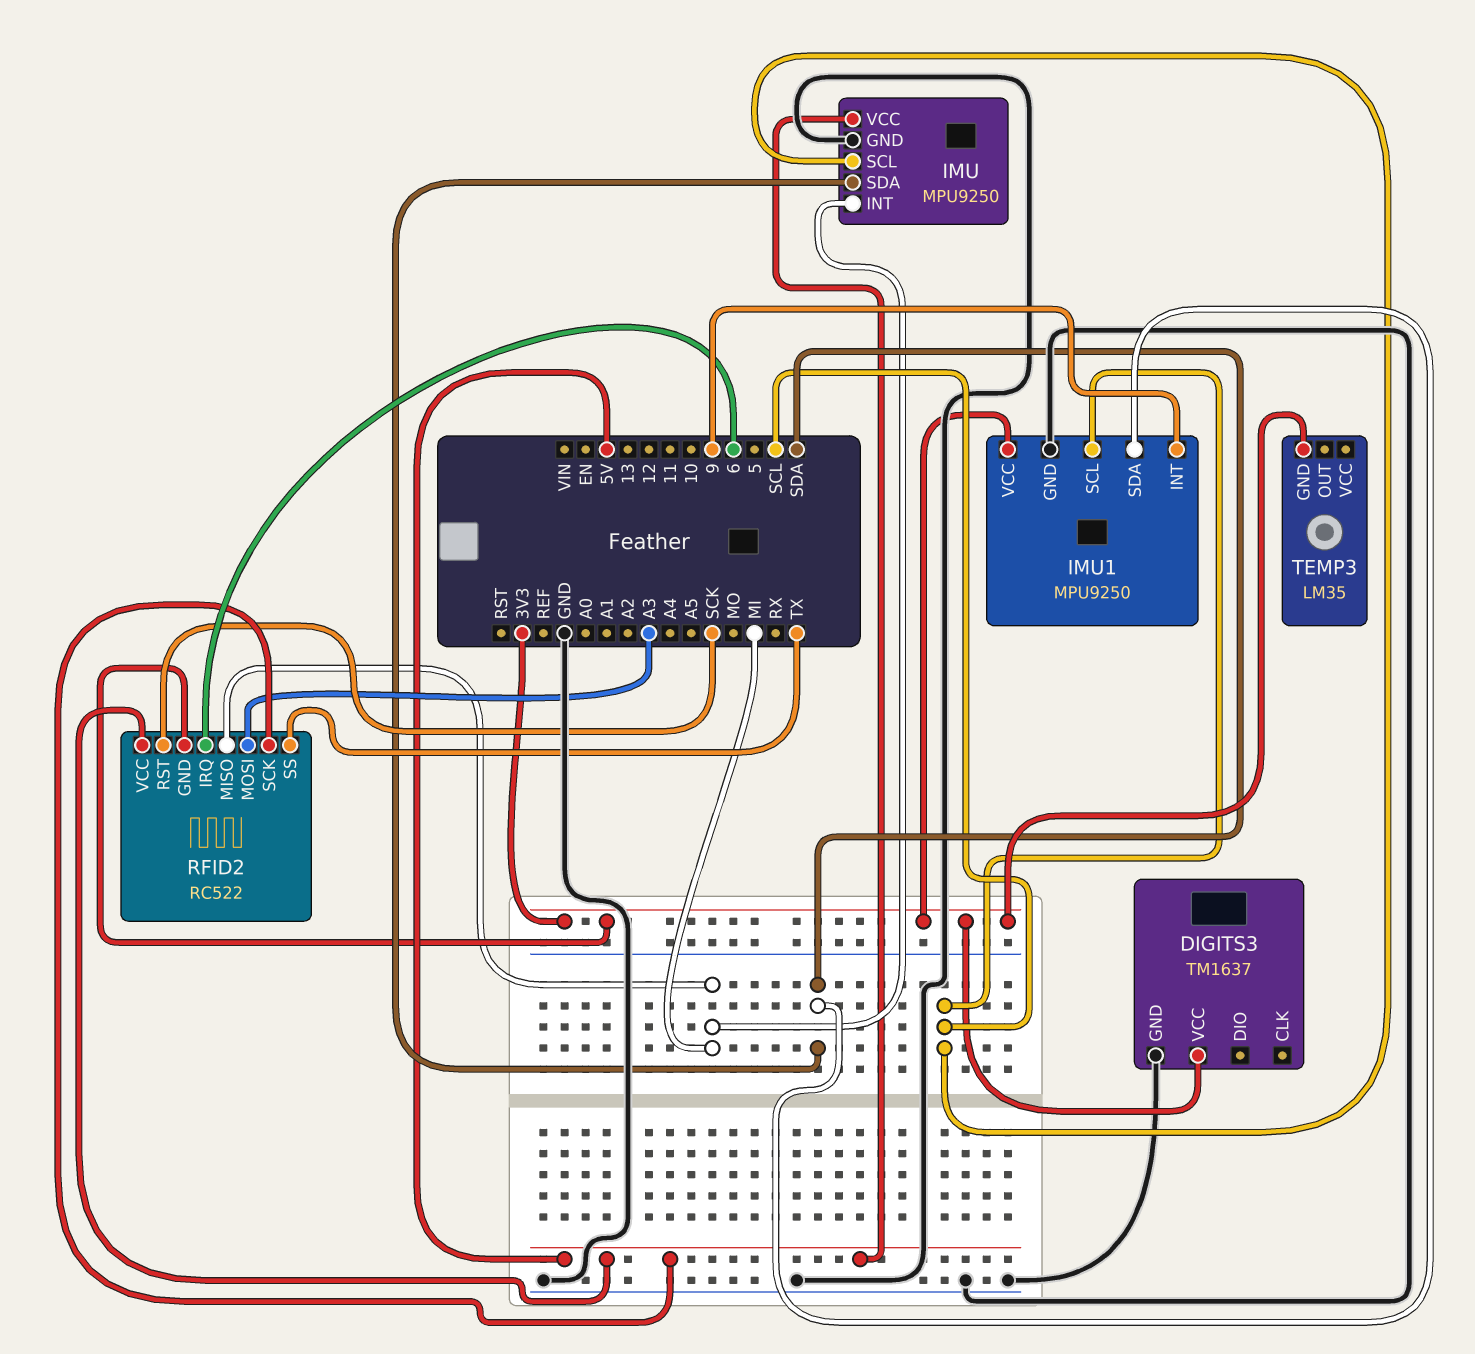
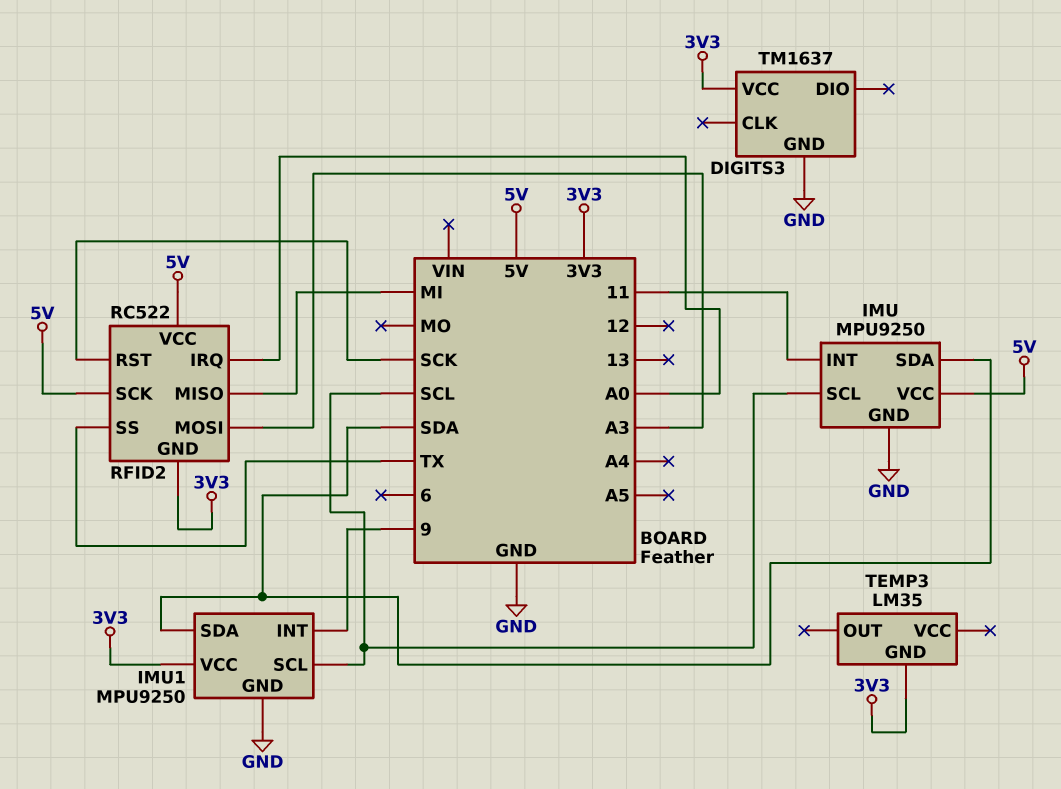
IMU pin INT: MI -> 11
RFID2 pin IRQ: 6 -> A0

